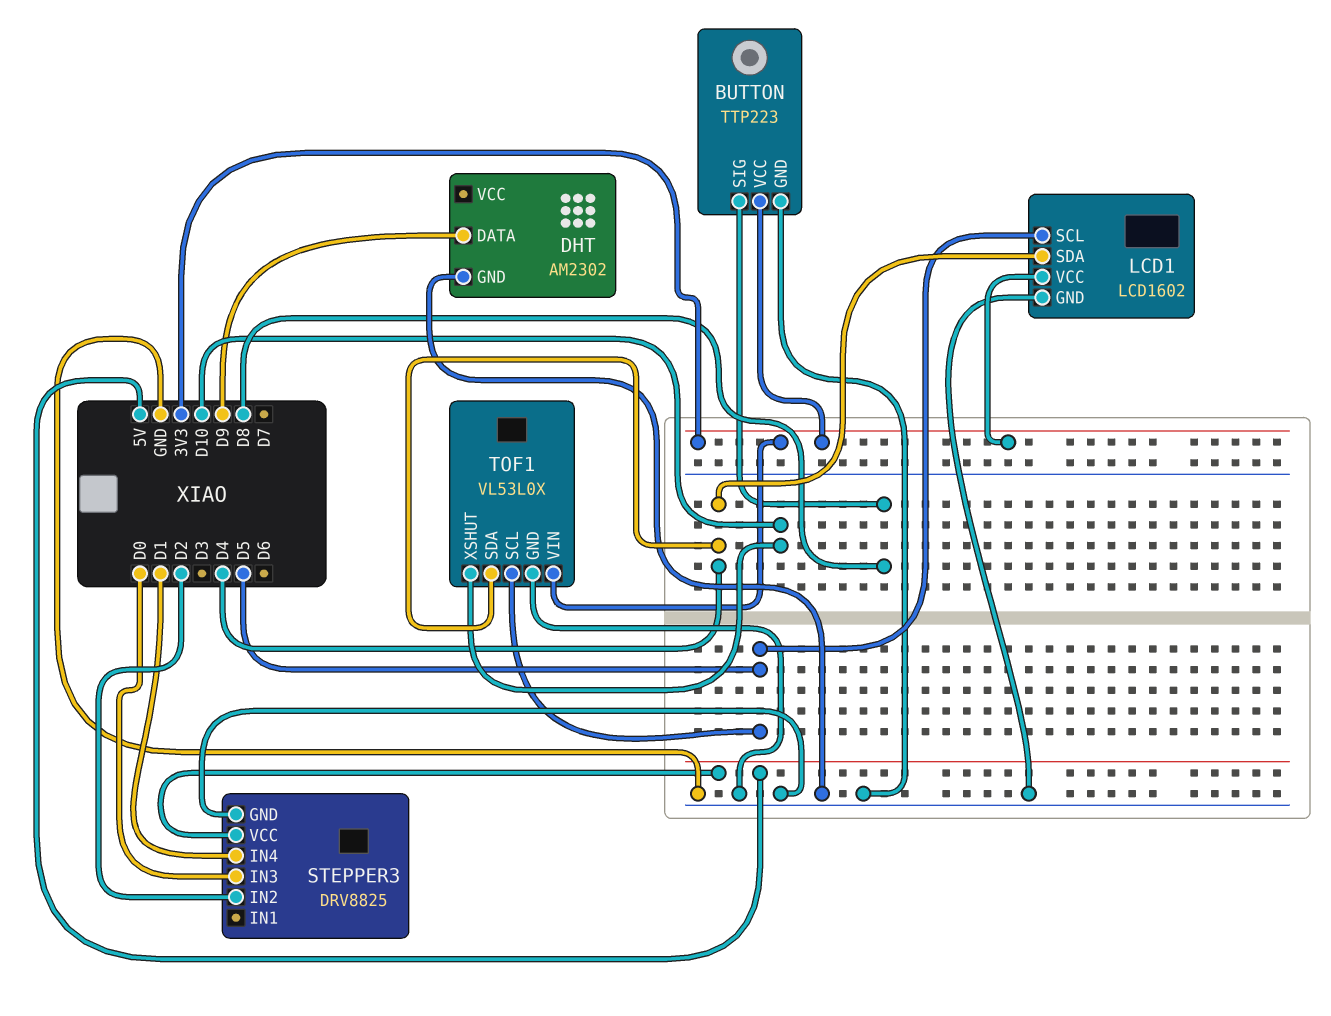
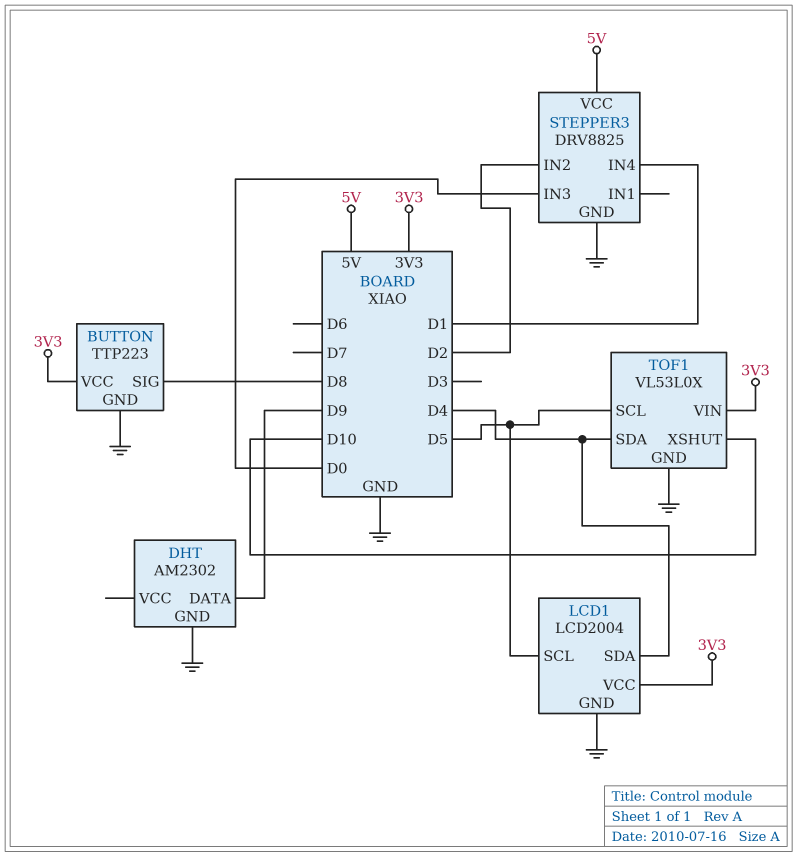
LCD1: LCD1602 -> LCD2004

